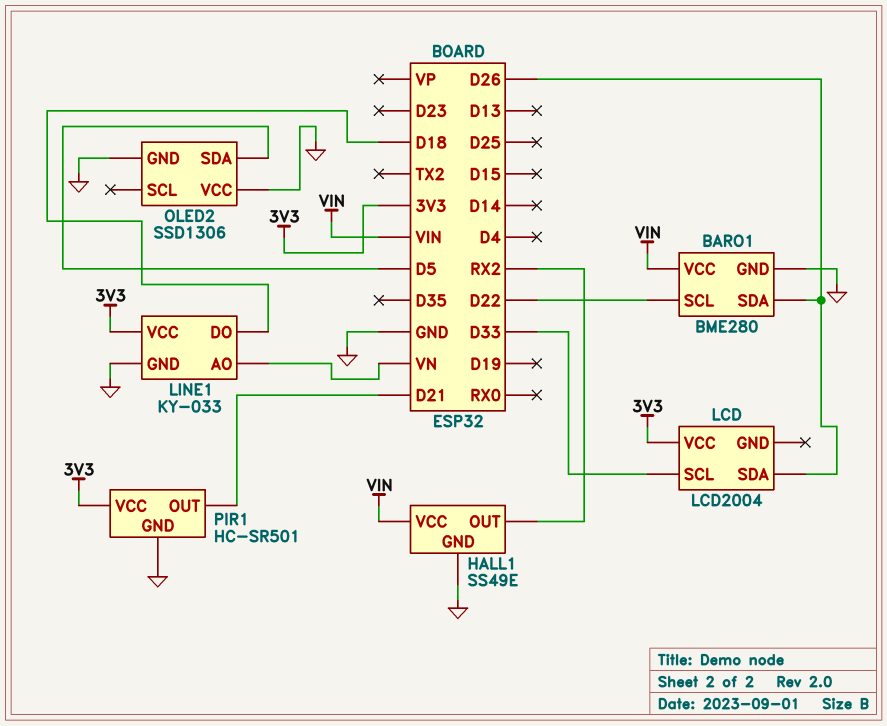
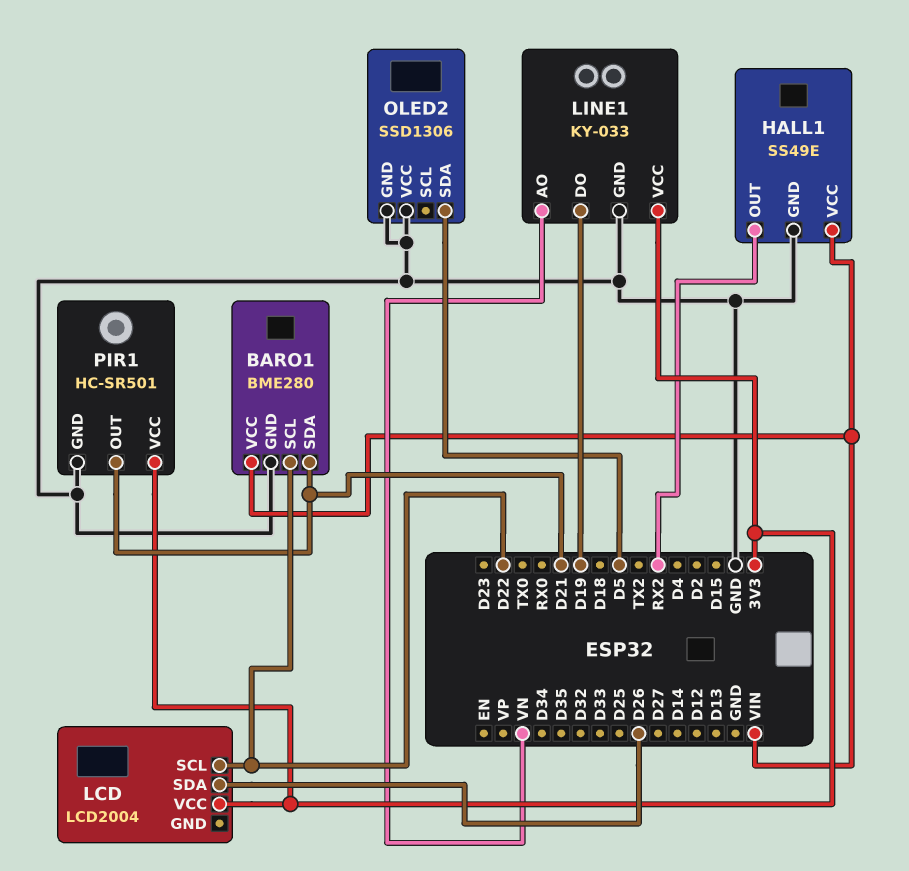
BARO1 pin SDA: D26 -> D21
LCD pin SCL: D33 -> D22
LINE1 pin DO: D18 -> D19

